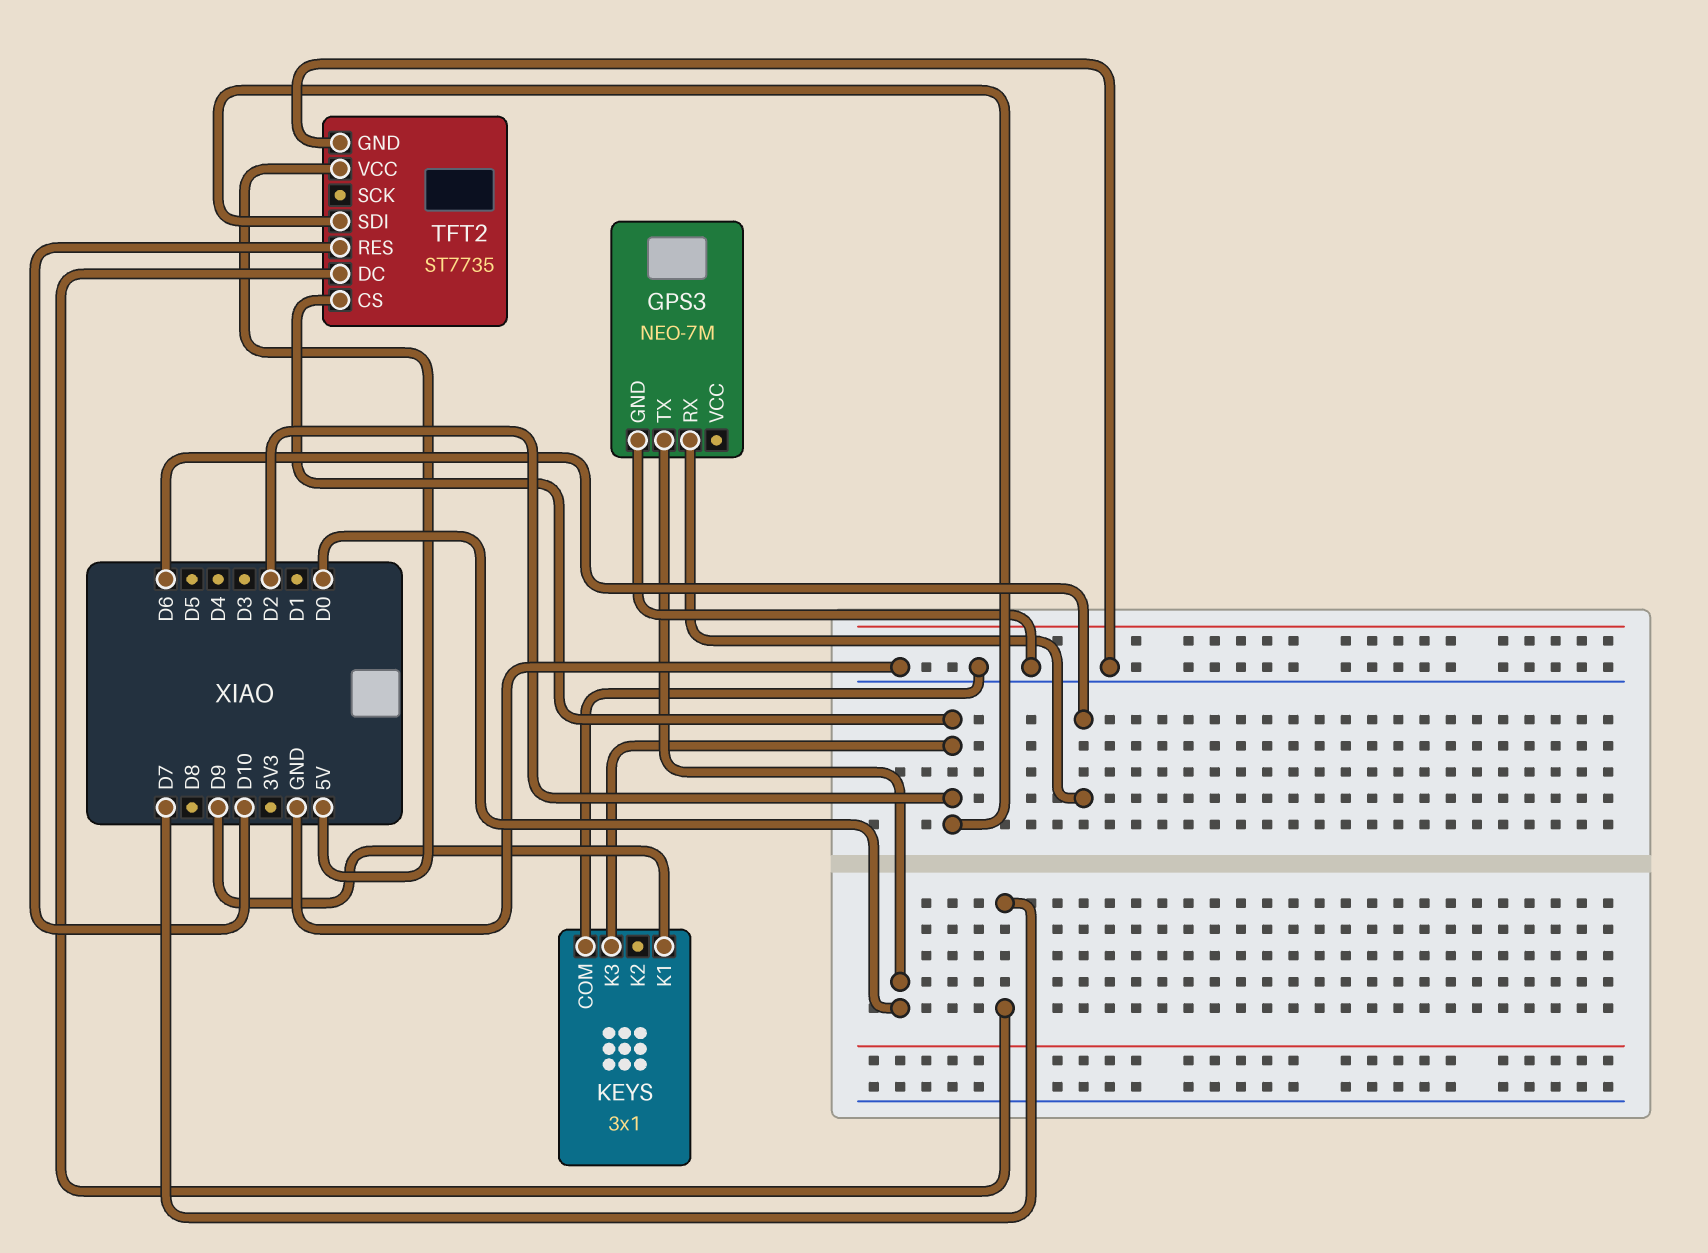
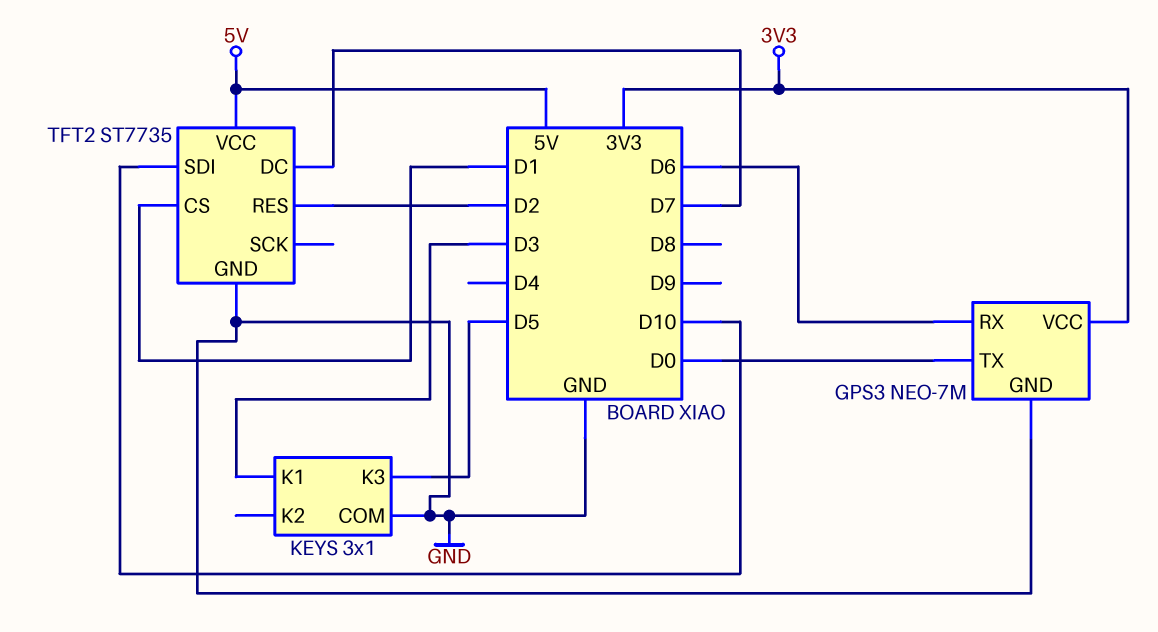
GPS3 pin VCC: none -> 3V3
KEYS pin K1: D9 -> D3
KEYS pin K3: D2 -> D5
TFT2 pin CS: D2 -> D1
TFT2 pin RES: D10 -> D2
TFT2 pin SDI: D2 -> D10

